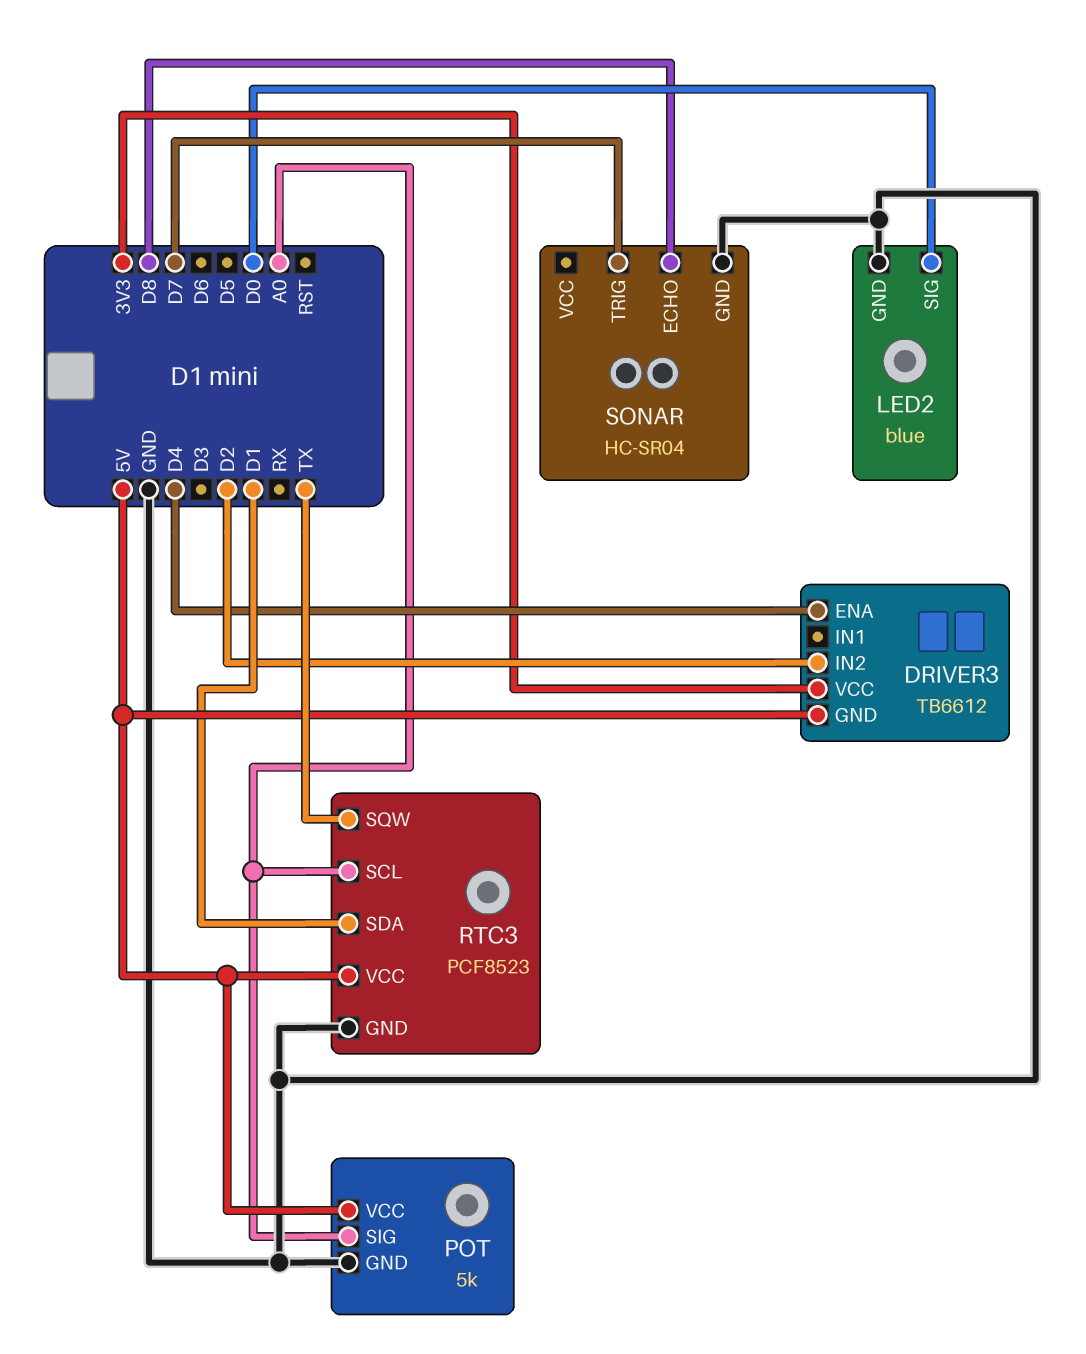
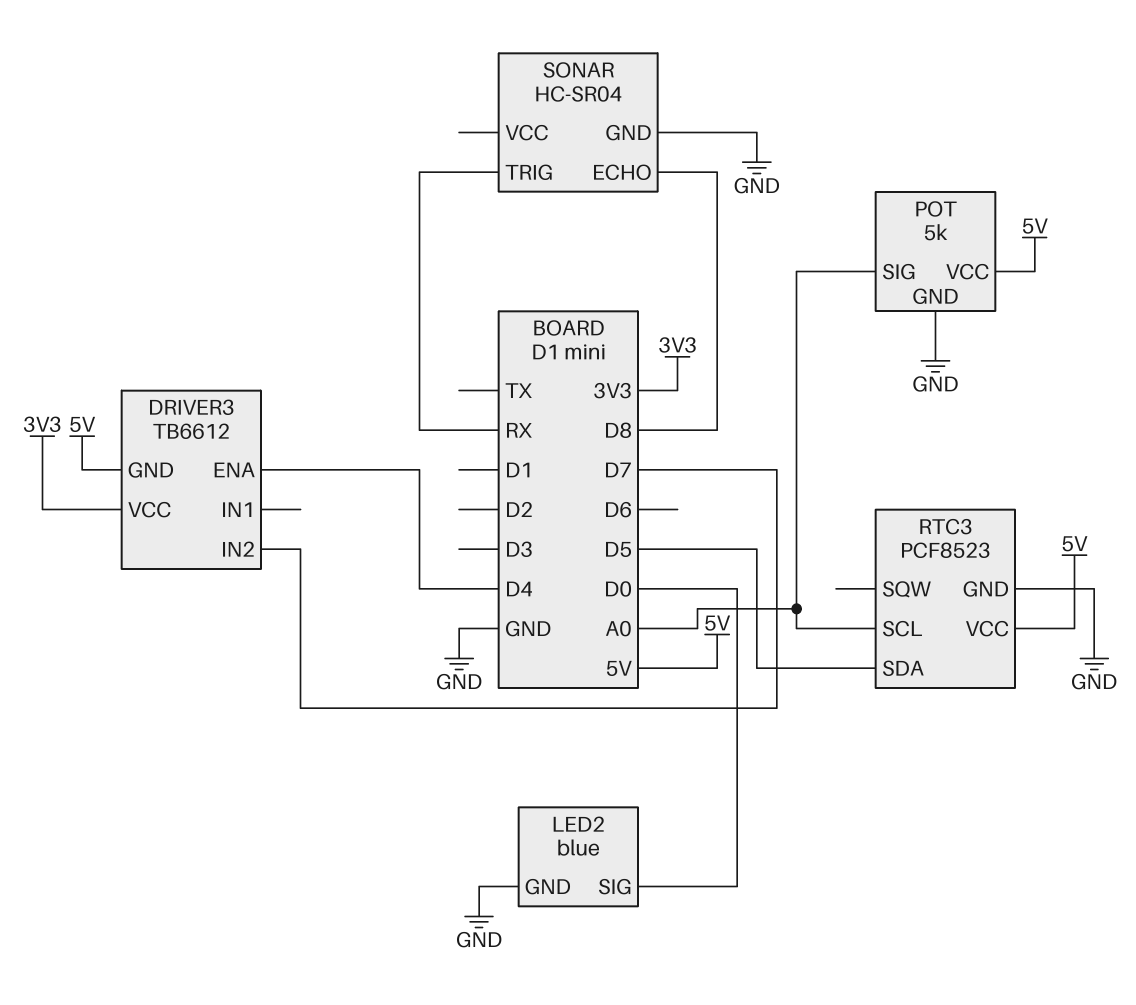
DRIVER3 pin IN2: D2 -> D7
RTC3 pin SDA: D1 -> D5
RTC3 pin SQW: TX -> none
SONAR pin TRIG: D7 -> RX

